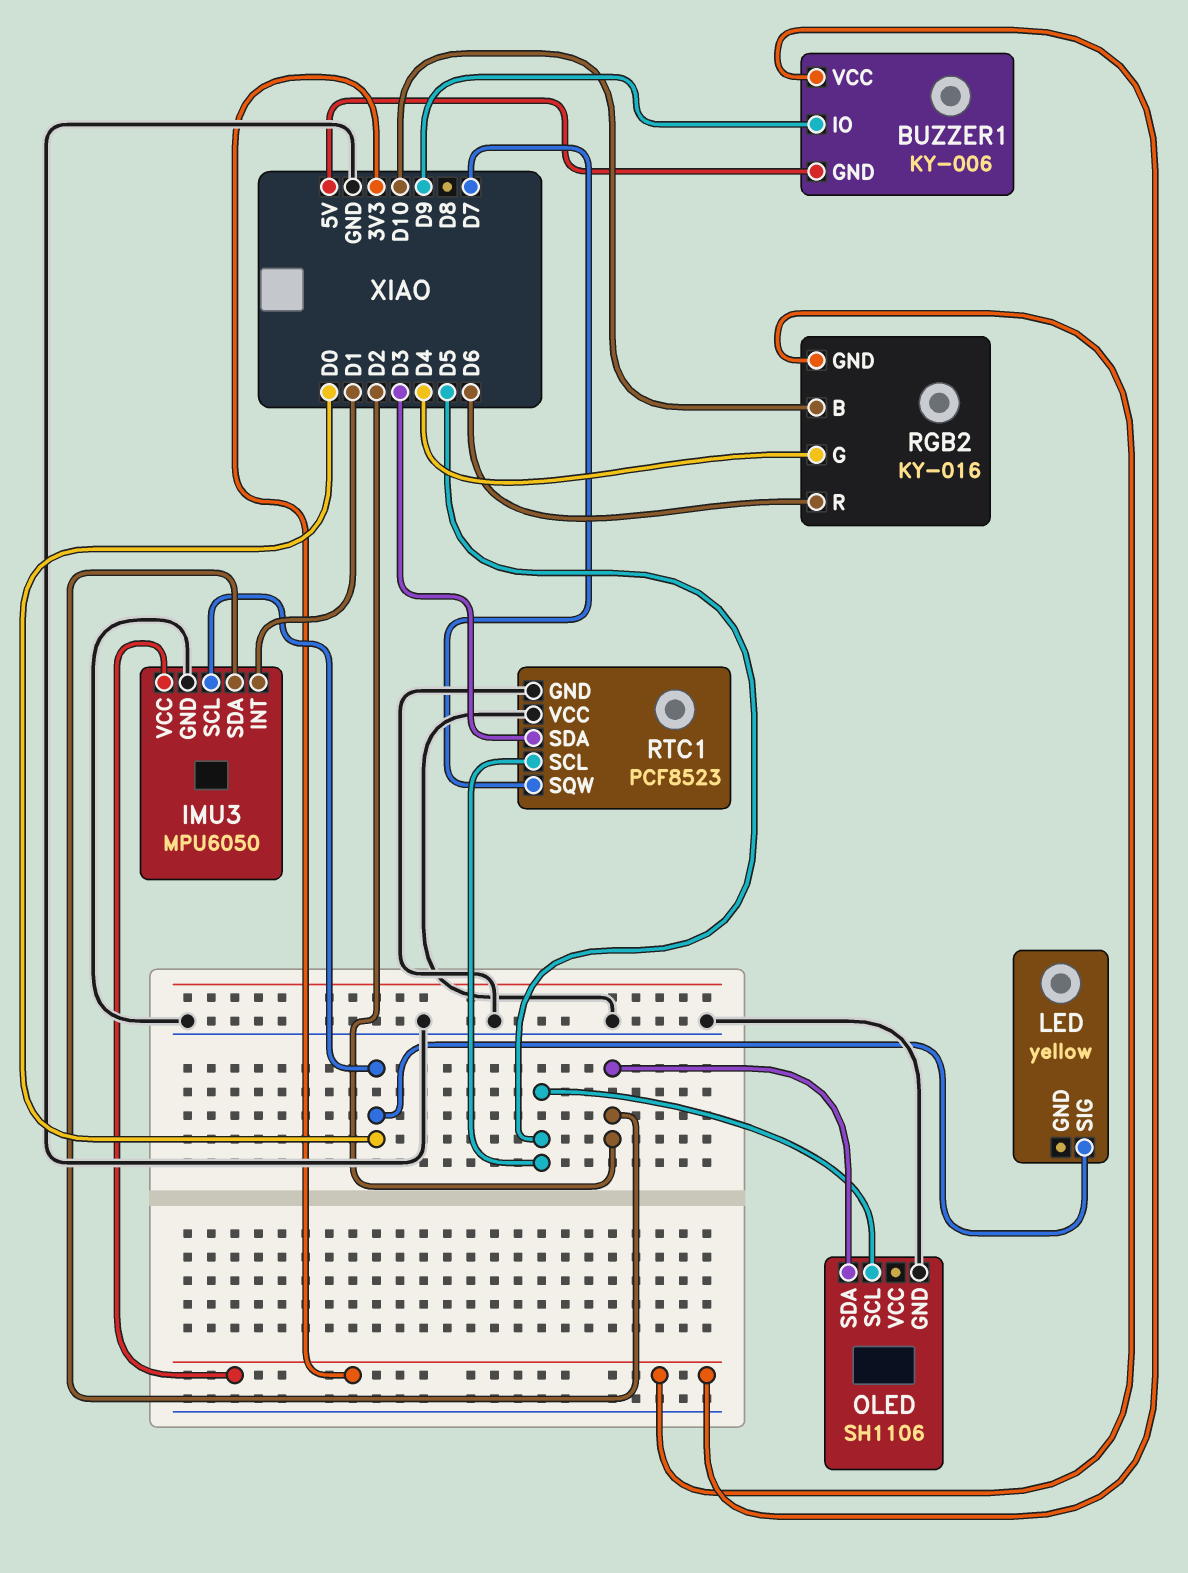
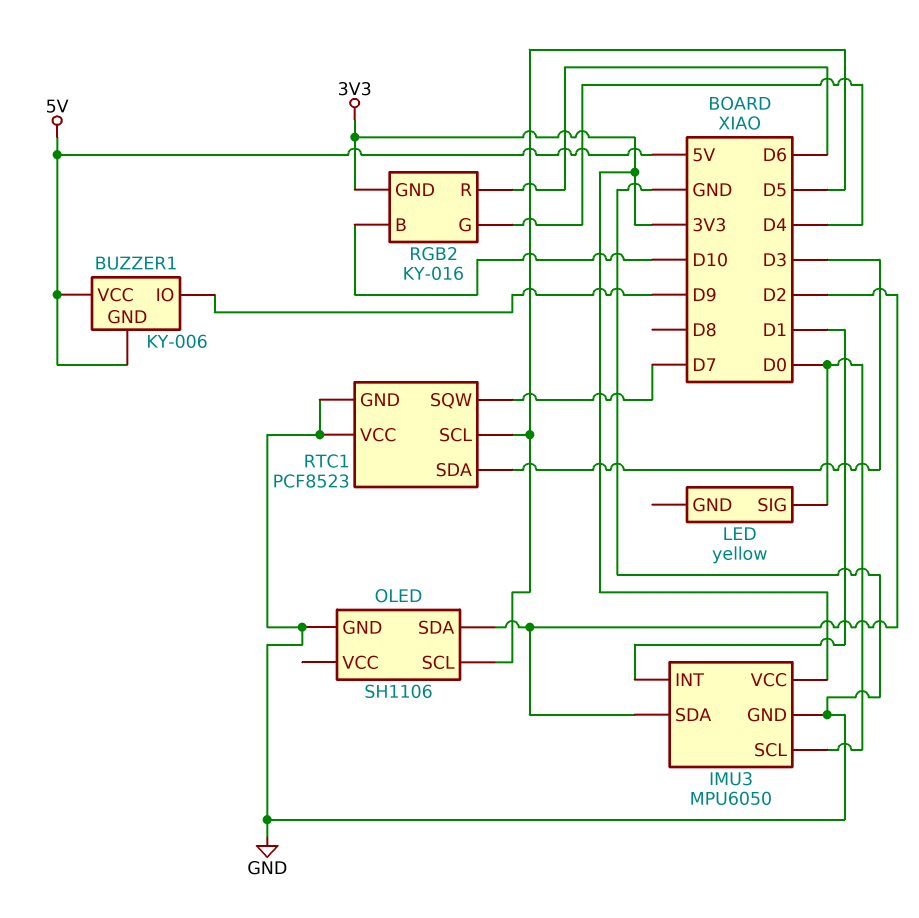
BUZZER1 pin VCC: 3V3 -> 5V

